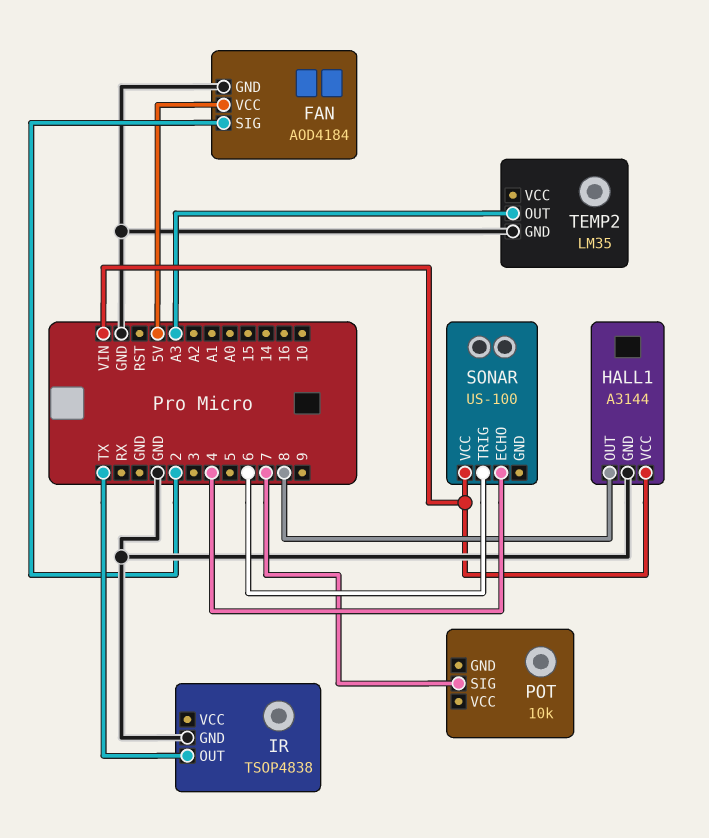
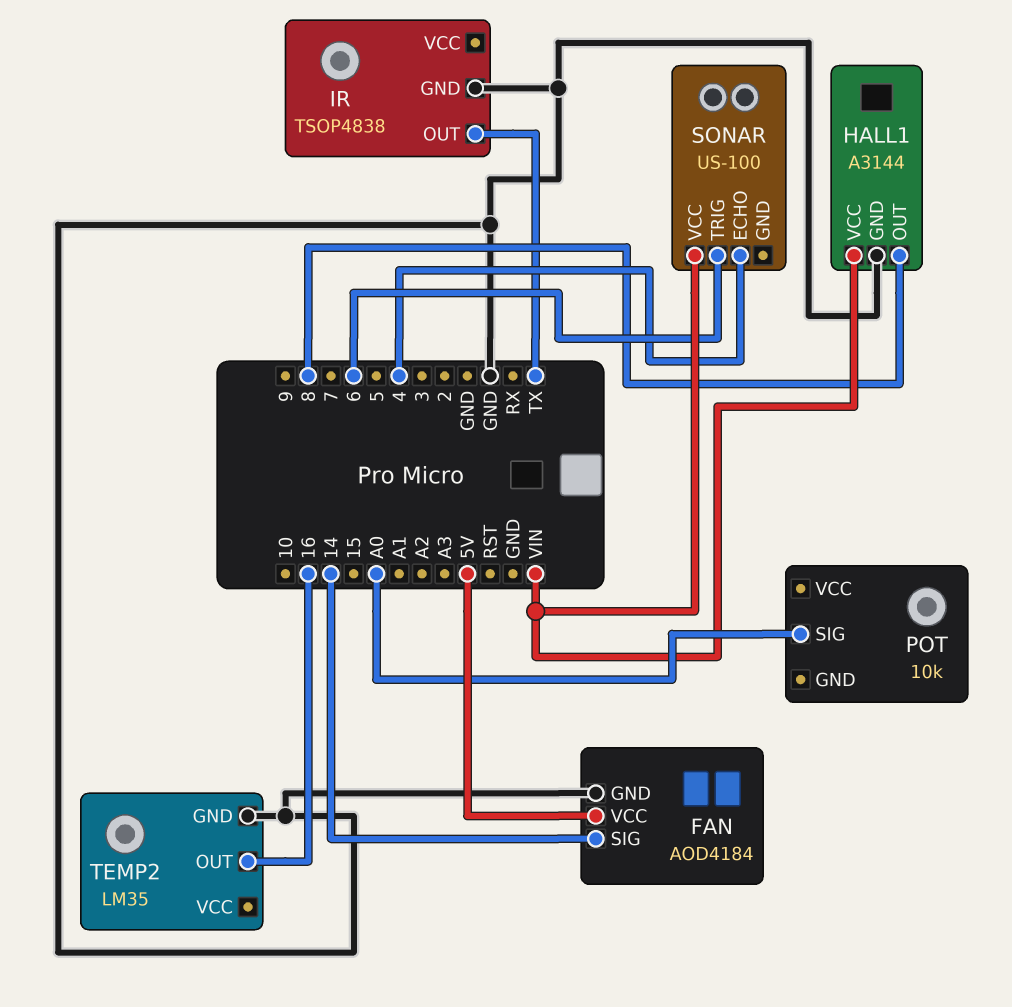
FAN pin SIG: 2 -> 14
POT pin SIG: 7 -> A0
TEMP2 pin OUT: A3 -> 16

